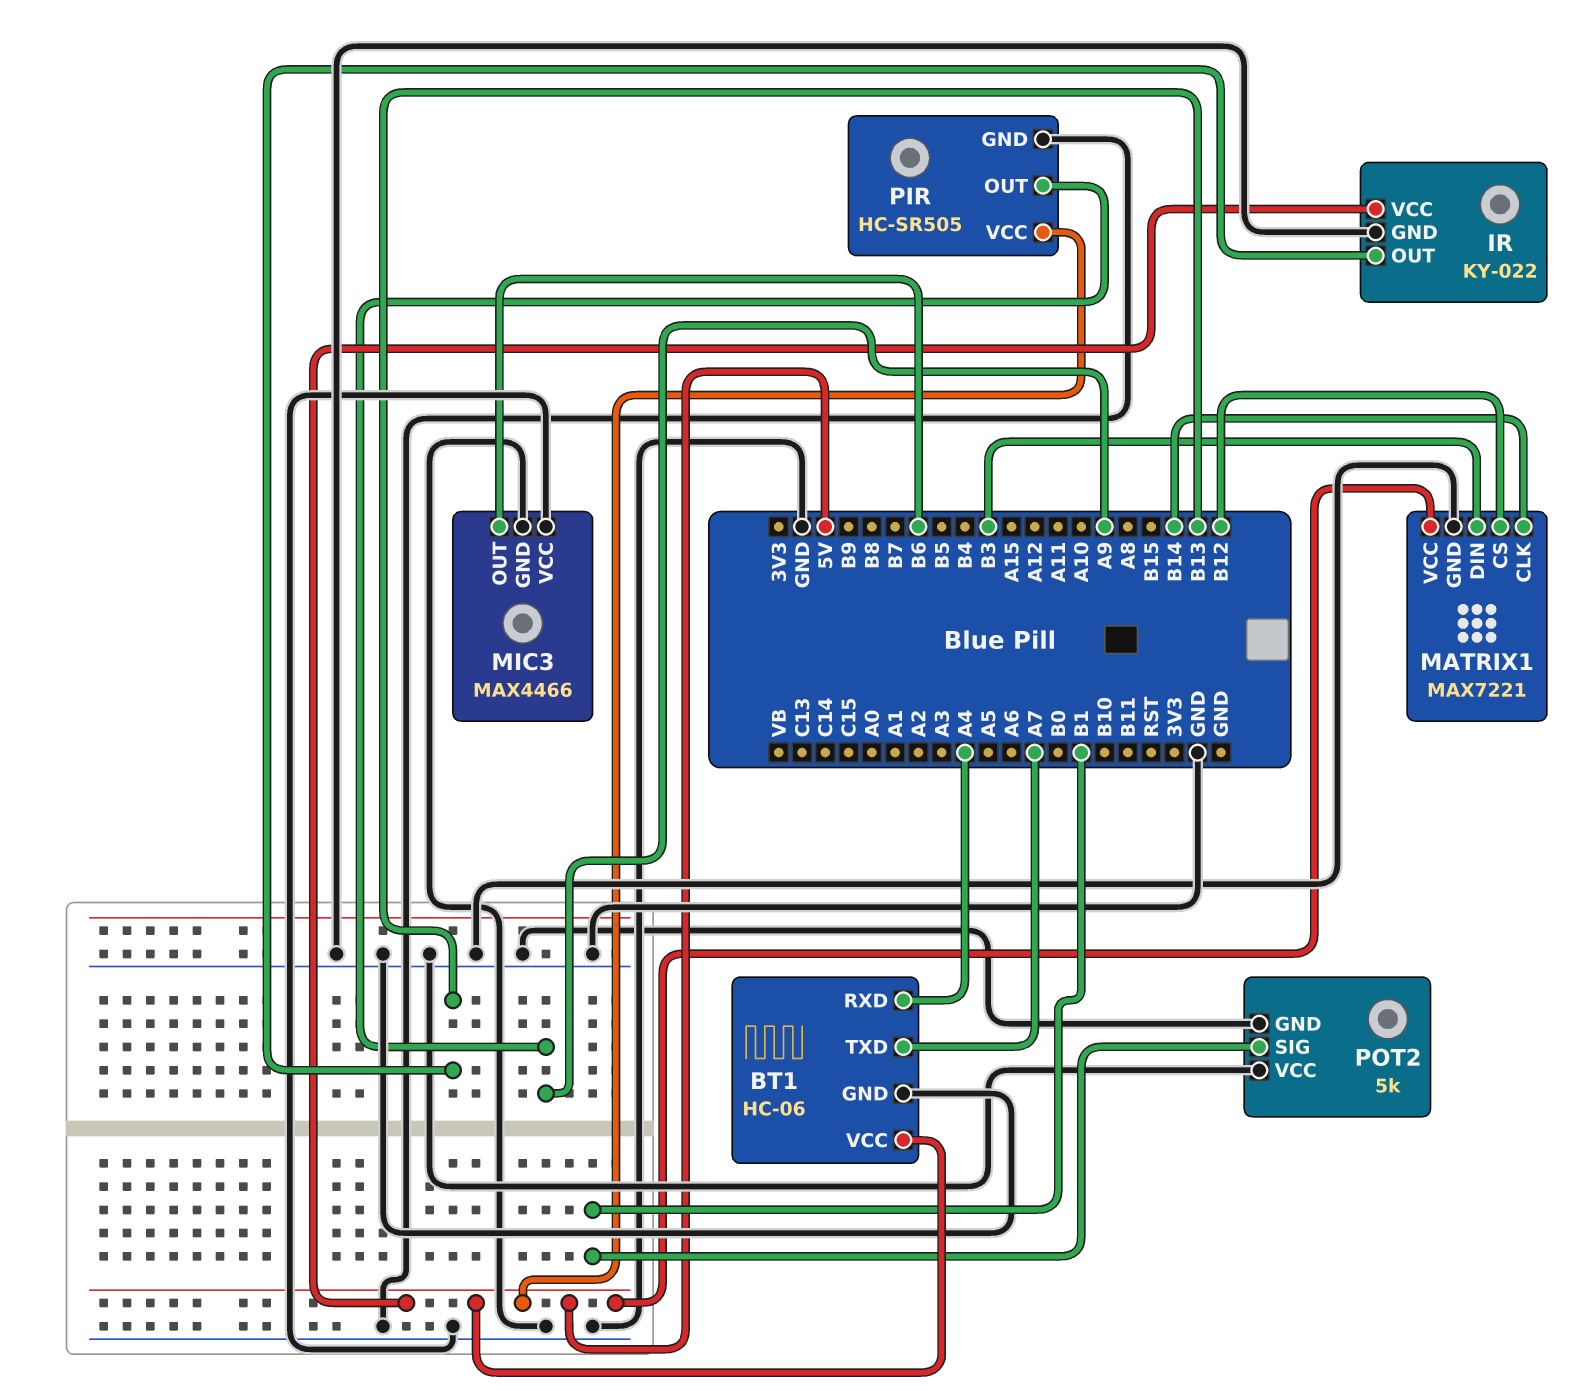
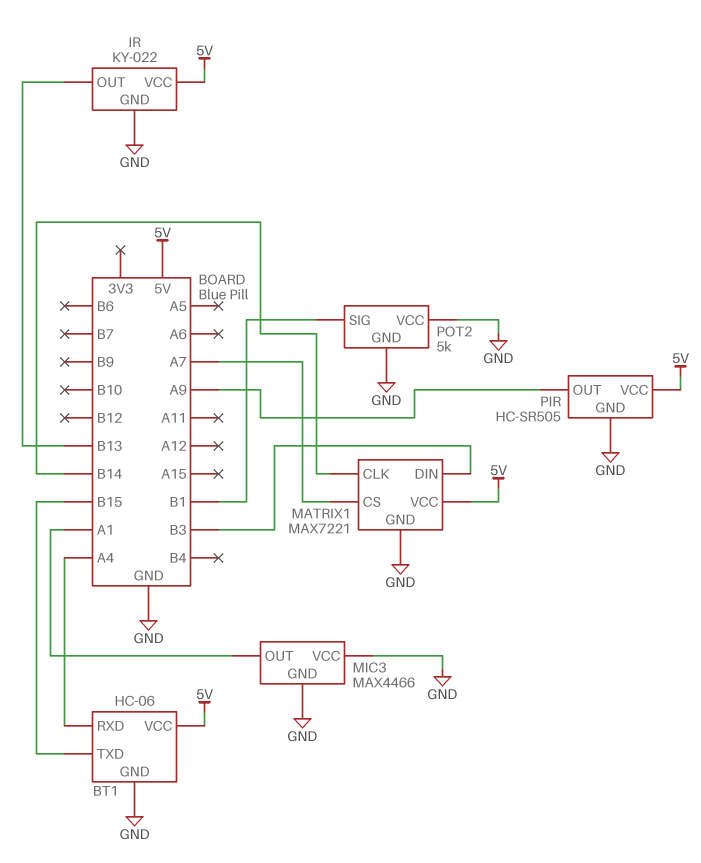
BT1 pin TXD: A7 -> B15
MATRIX1 pin CS: B12 -> A7
MIC3 pin OUT: B6 -> A1

